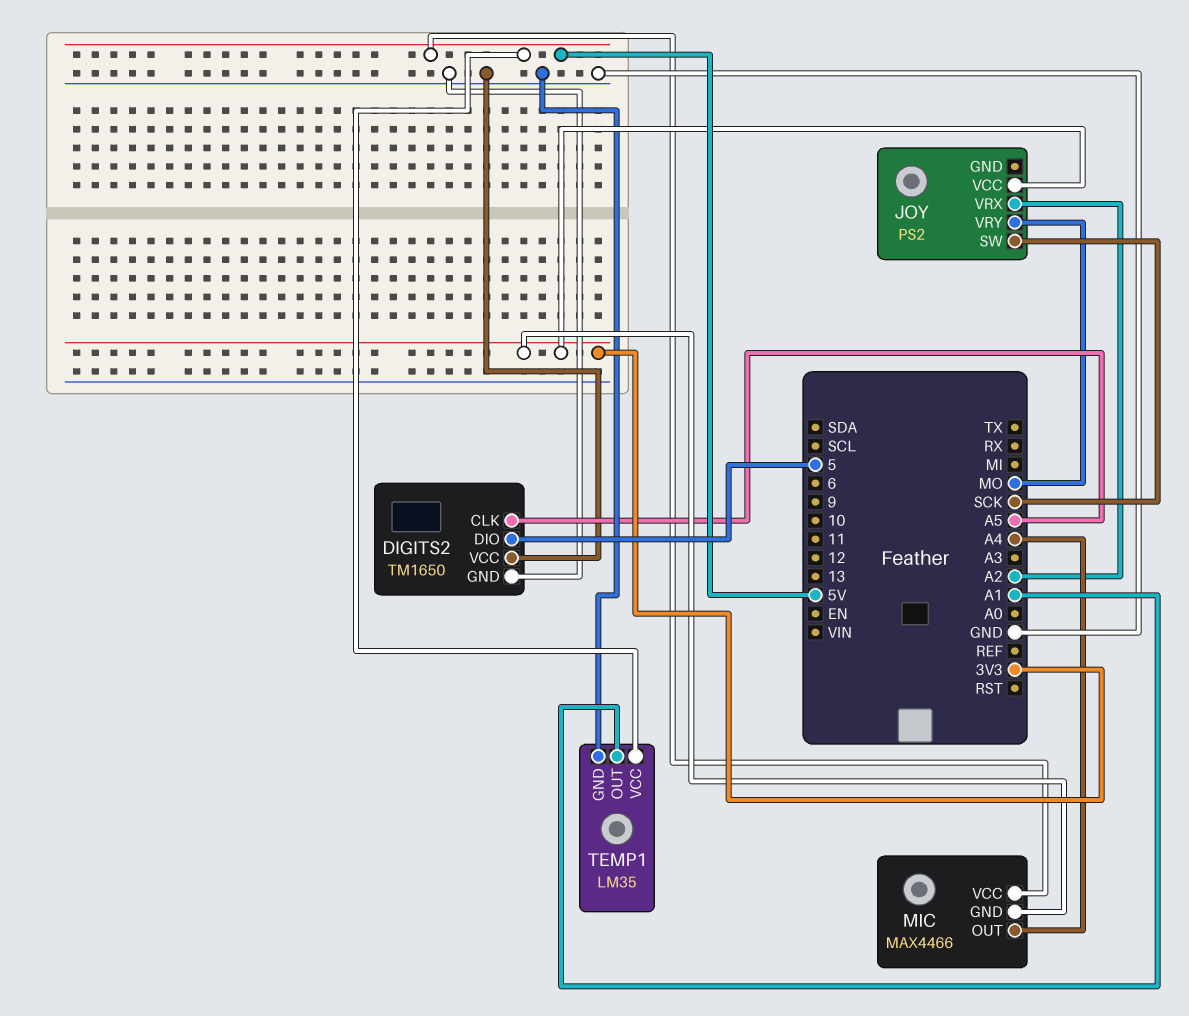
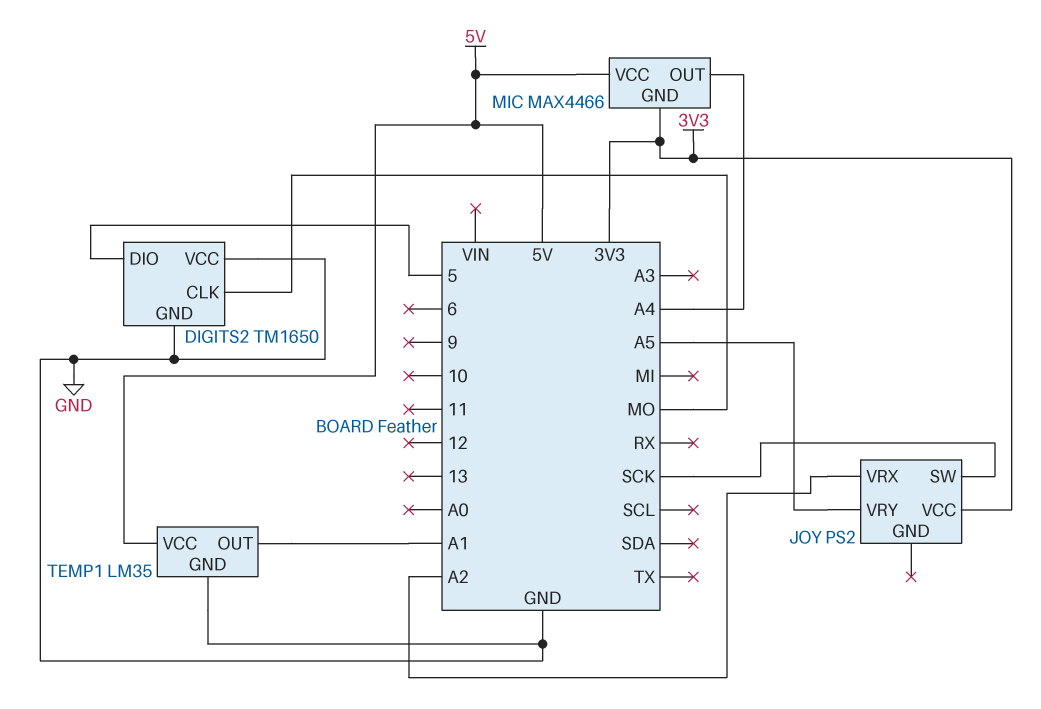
DIGITS2 pin CLK: A5 -> MO
JOY pin VRY: MO -> A5

